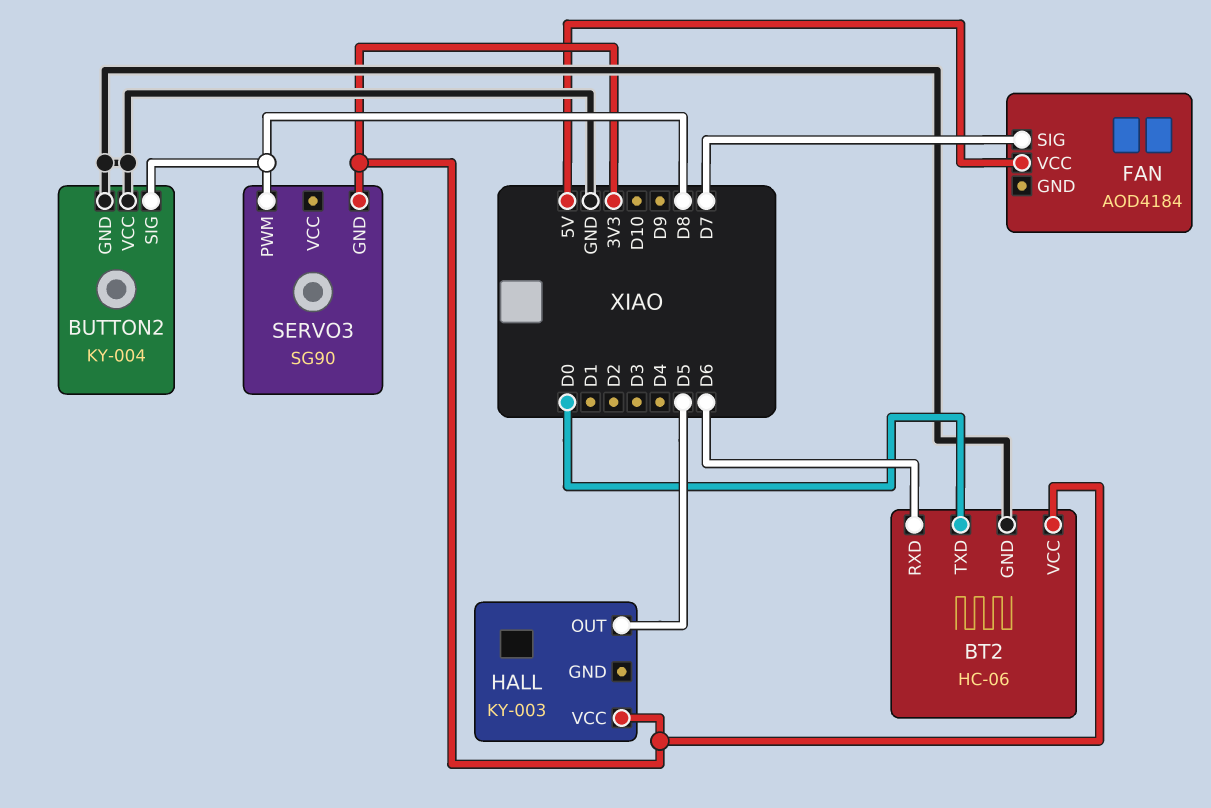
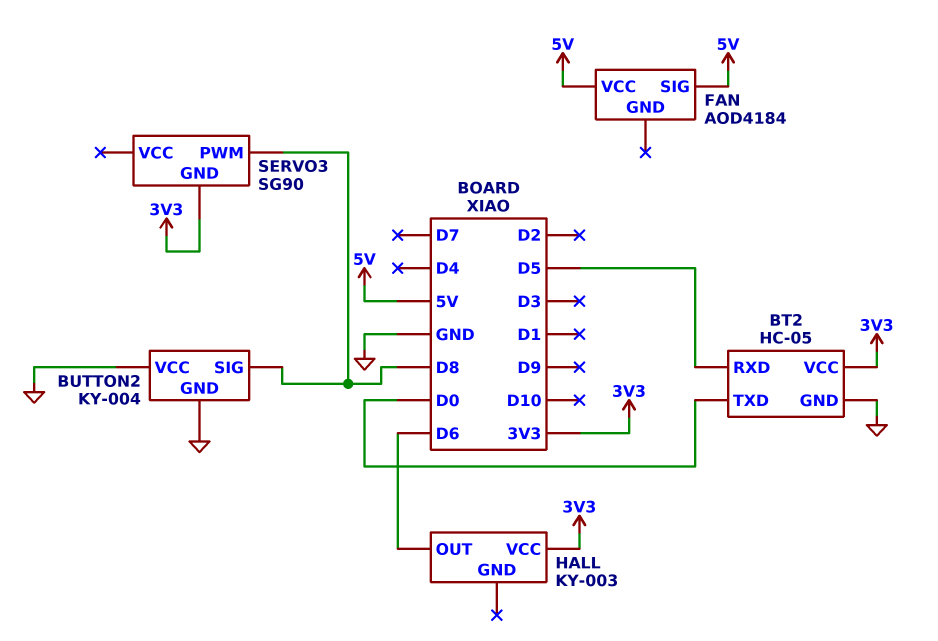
BT2: HC-06 -> HC-05
BT2 pin RXD: D6 -> D5
FAN pin SIG: D7 -> 5V
HALL pin OUT: D5 -> D6

